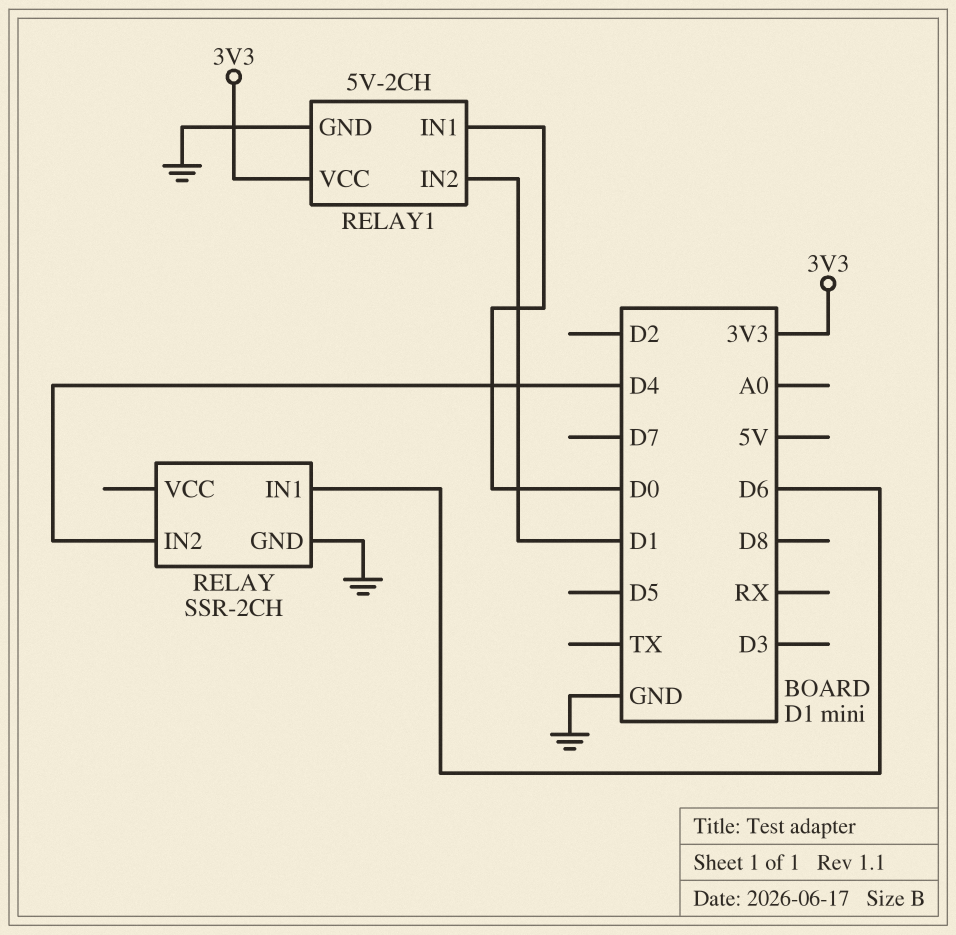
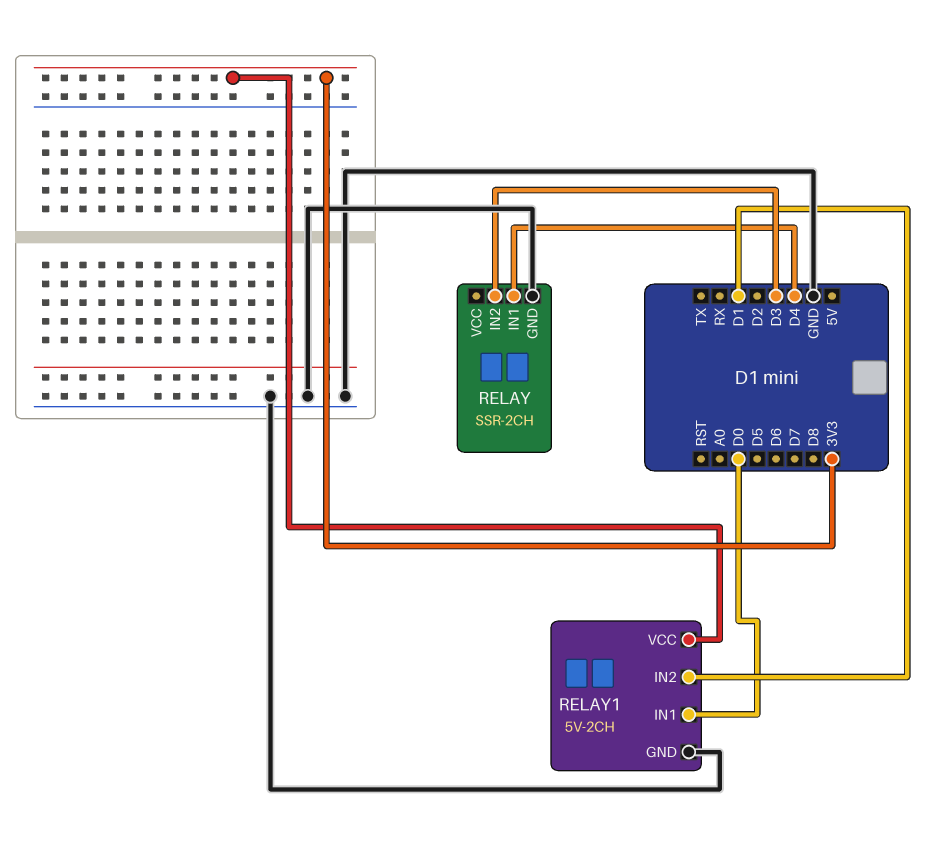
RELAY pin IN1: D6 -> D4
RELAY pin IN2: D4 -> D3

